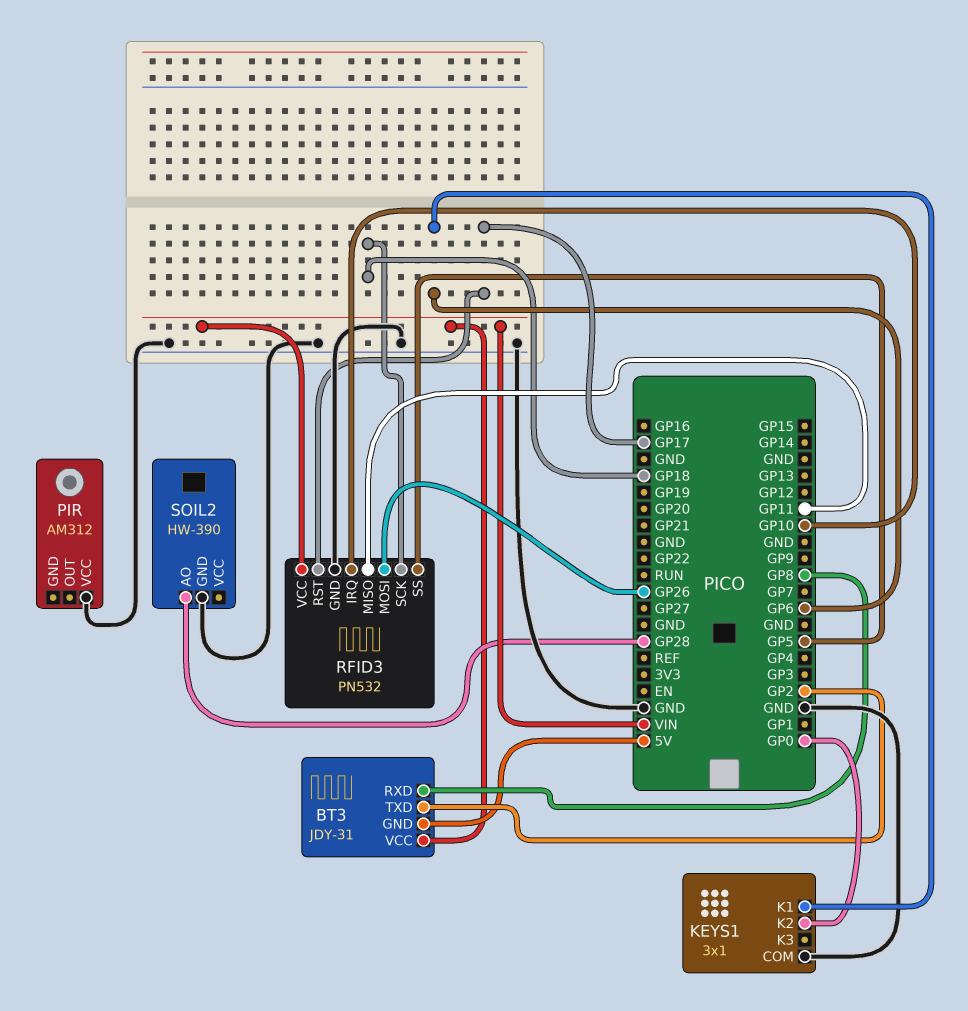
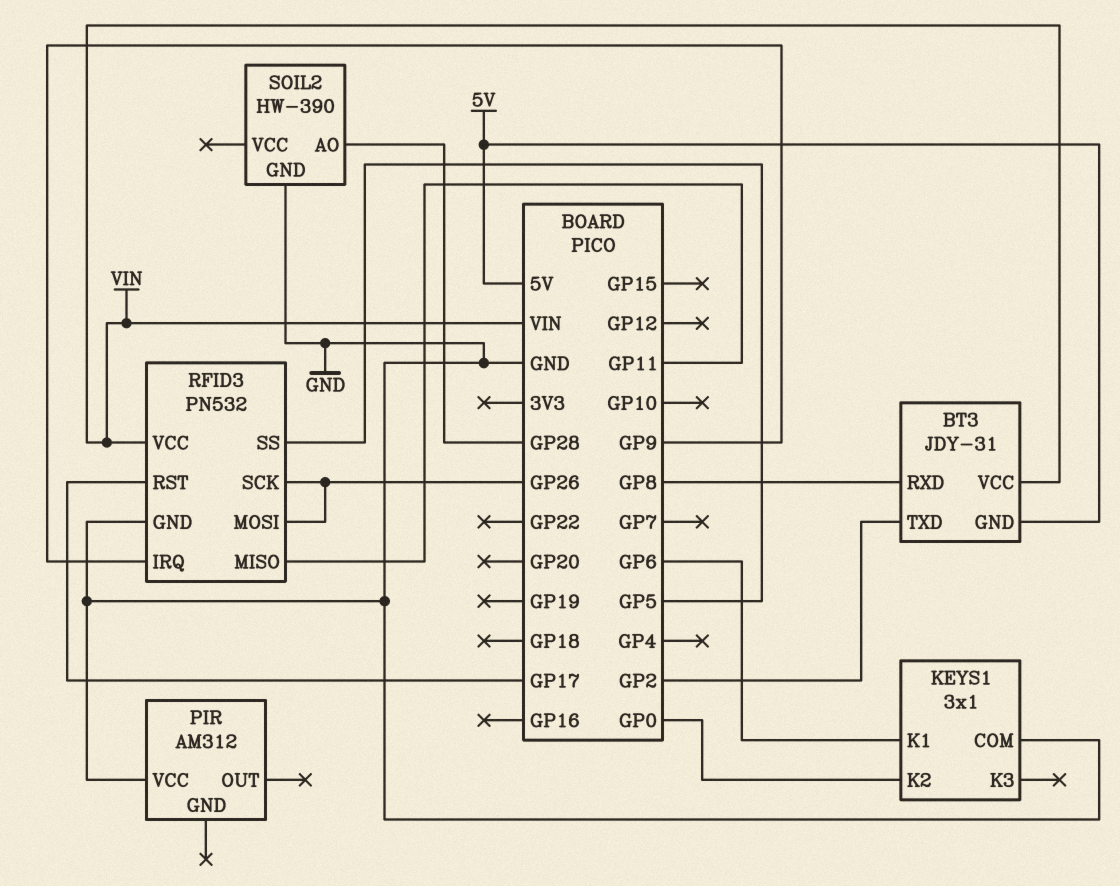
RFID3 pin IRQ: GP10 -> GP9
RFID3 pin SCK: GP18 -> GP26

